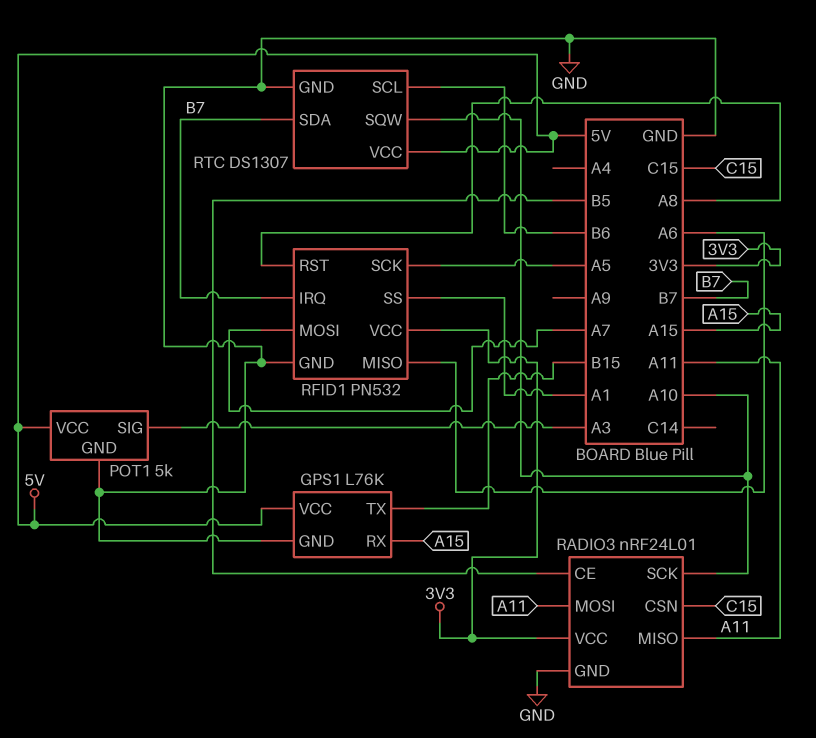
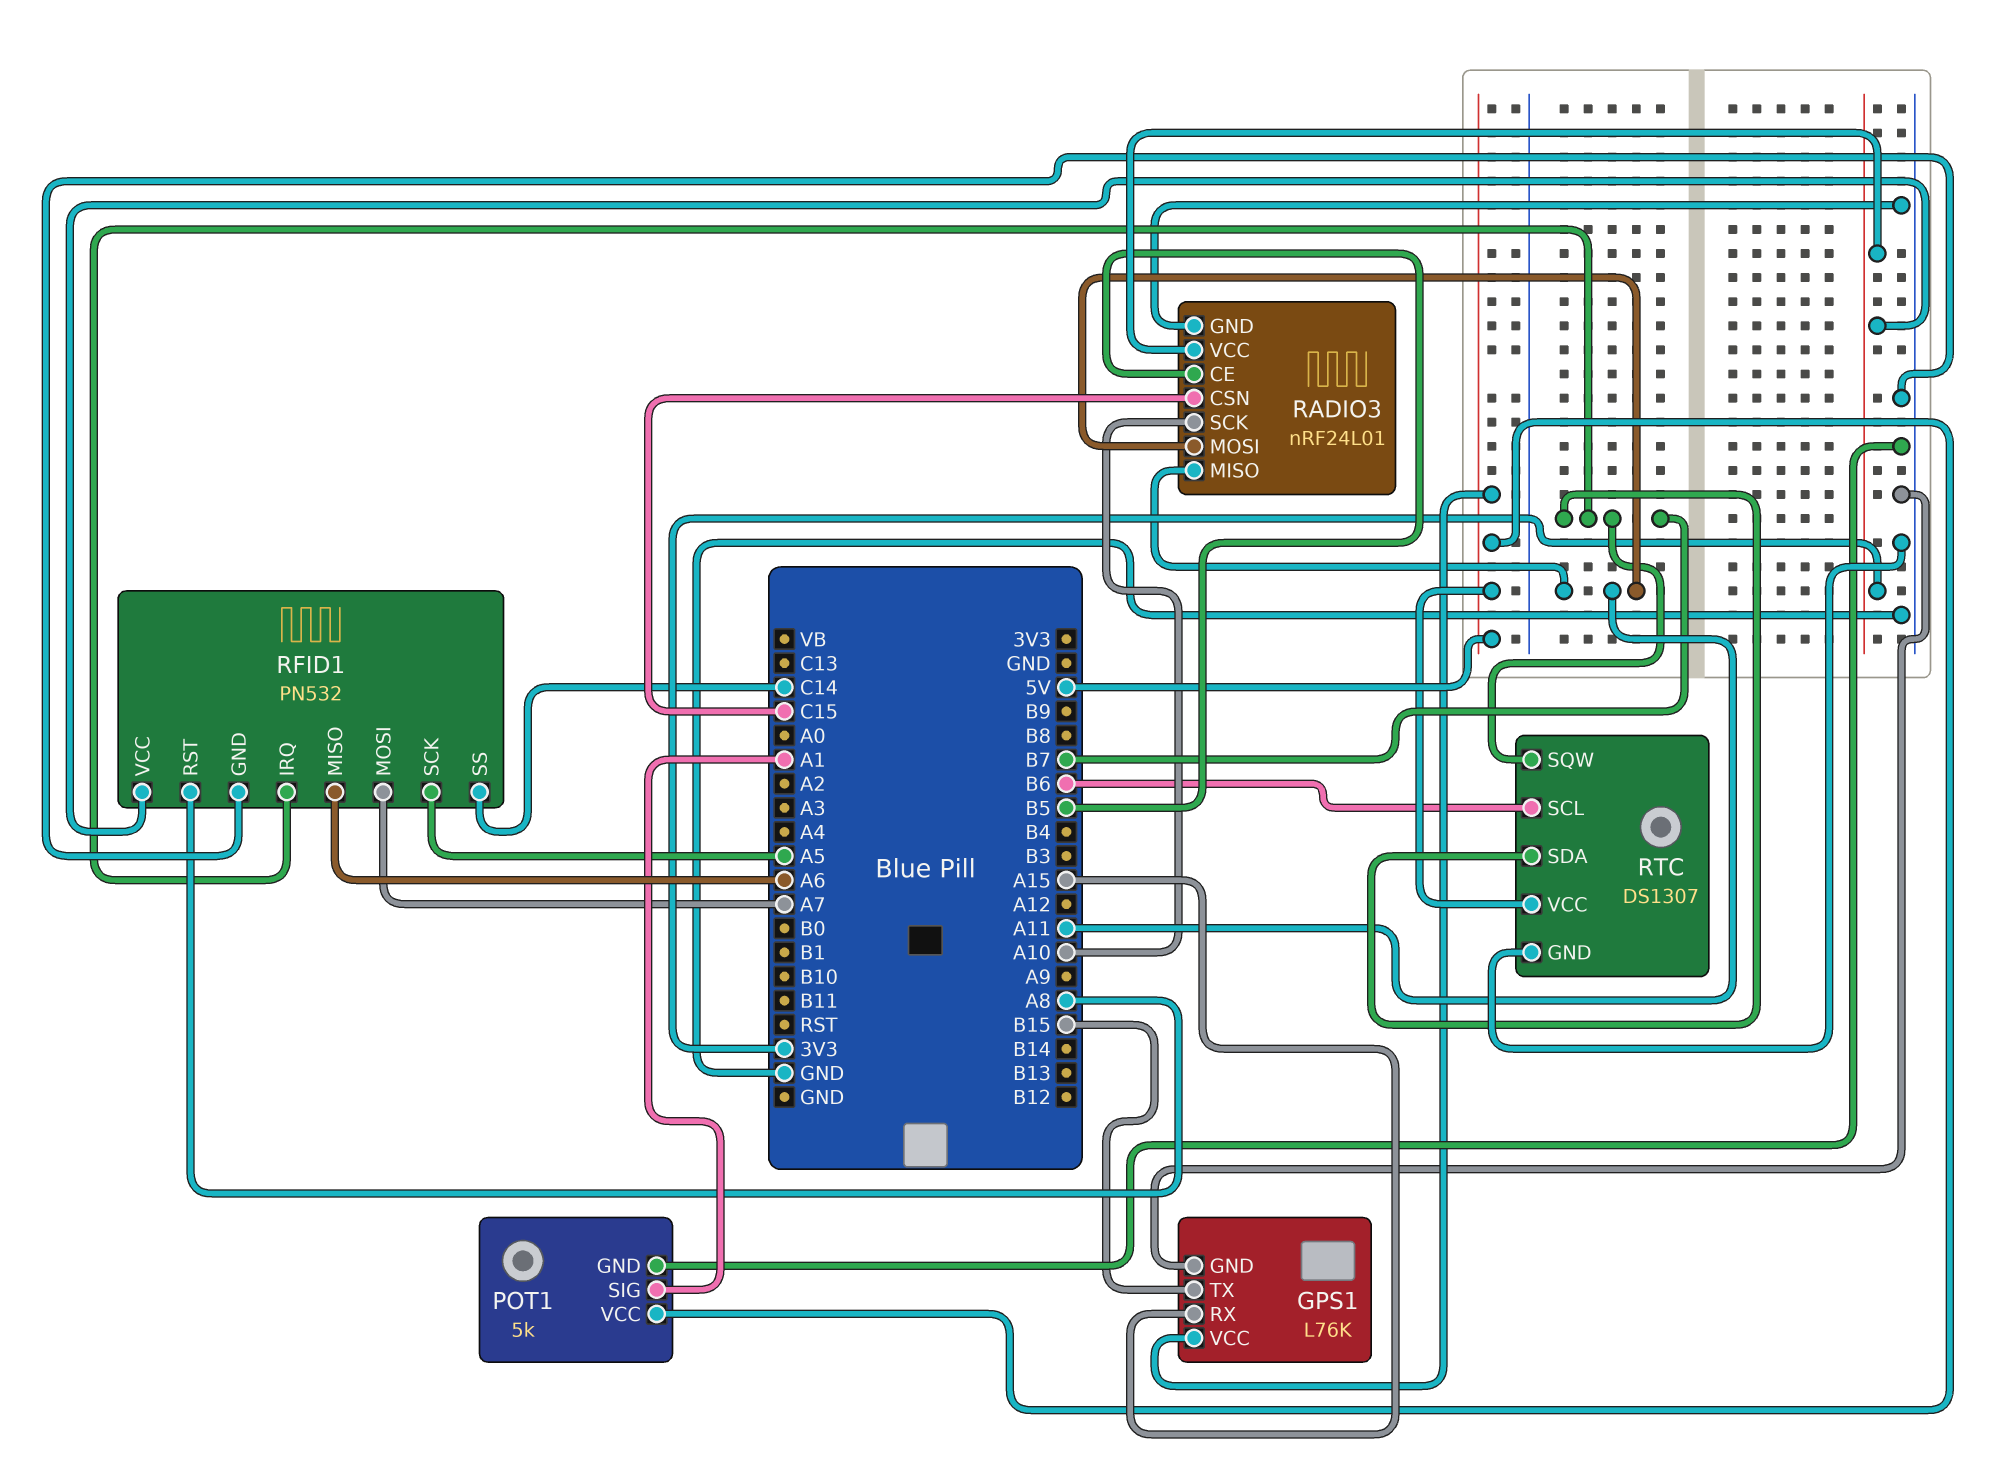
POT1 pin SIG: A3 -> A1
RFID1 pin SS: A1 -> C14
RTC pin SQW: A10 -> B7

